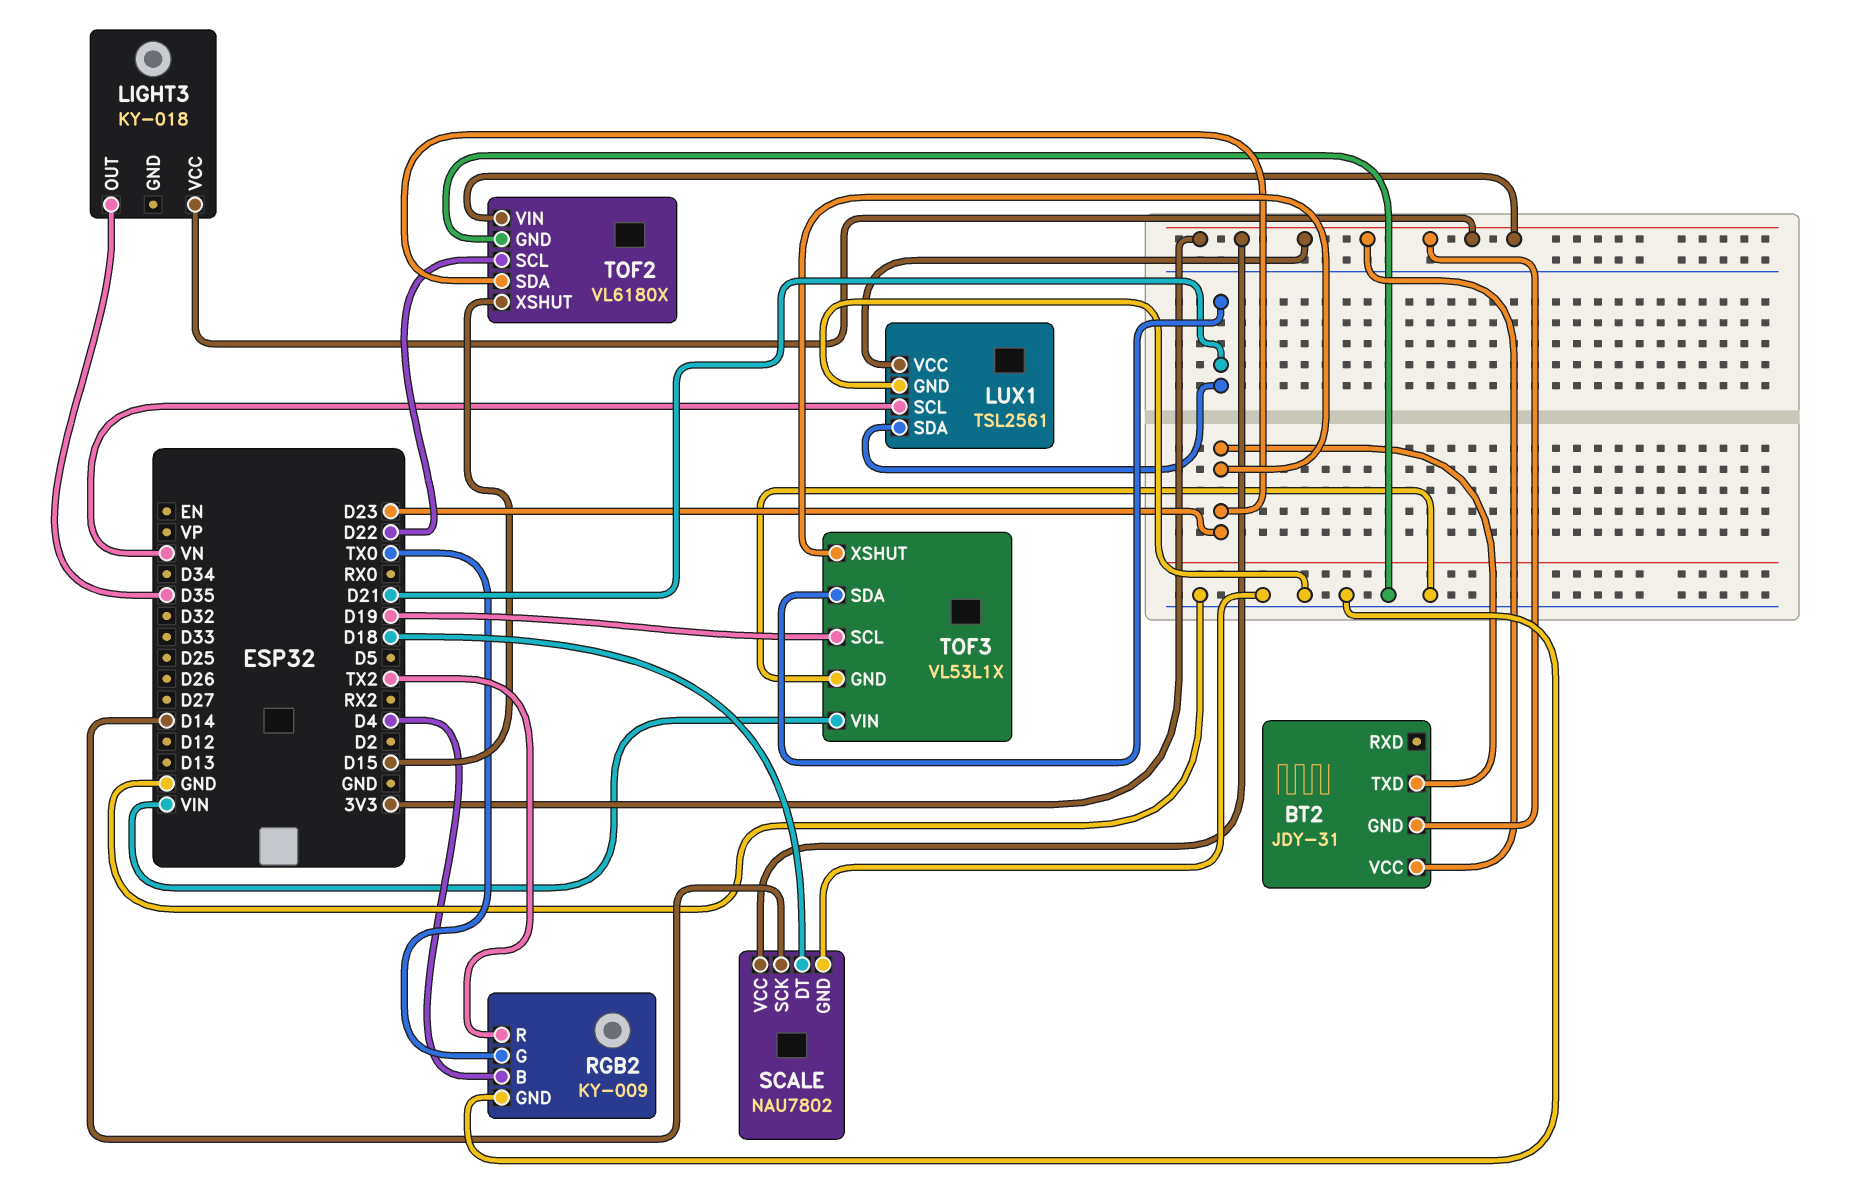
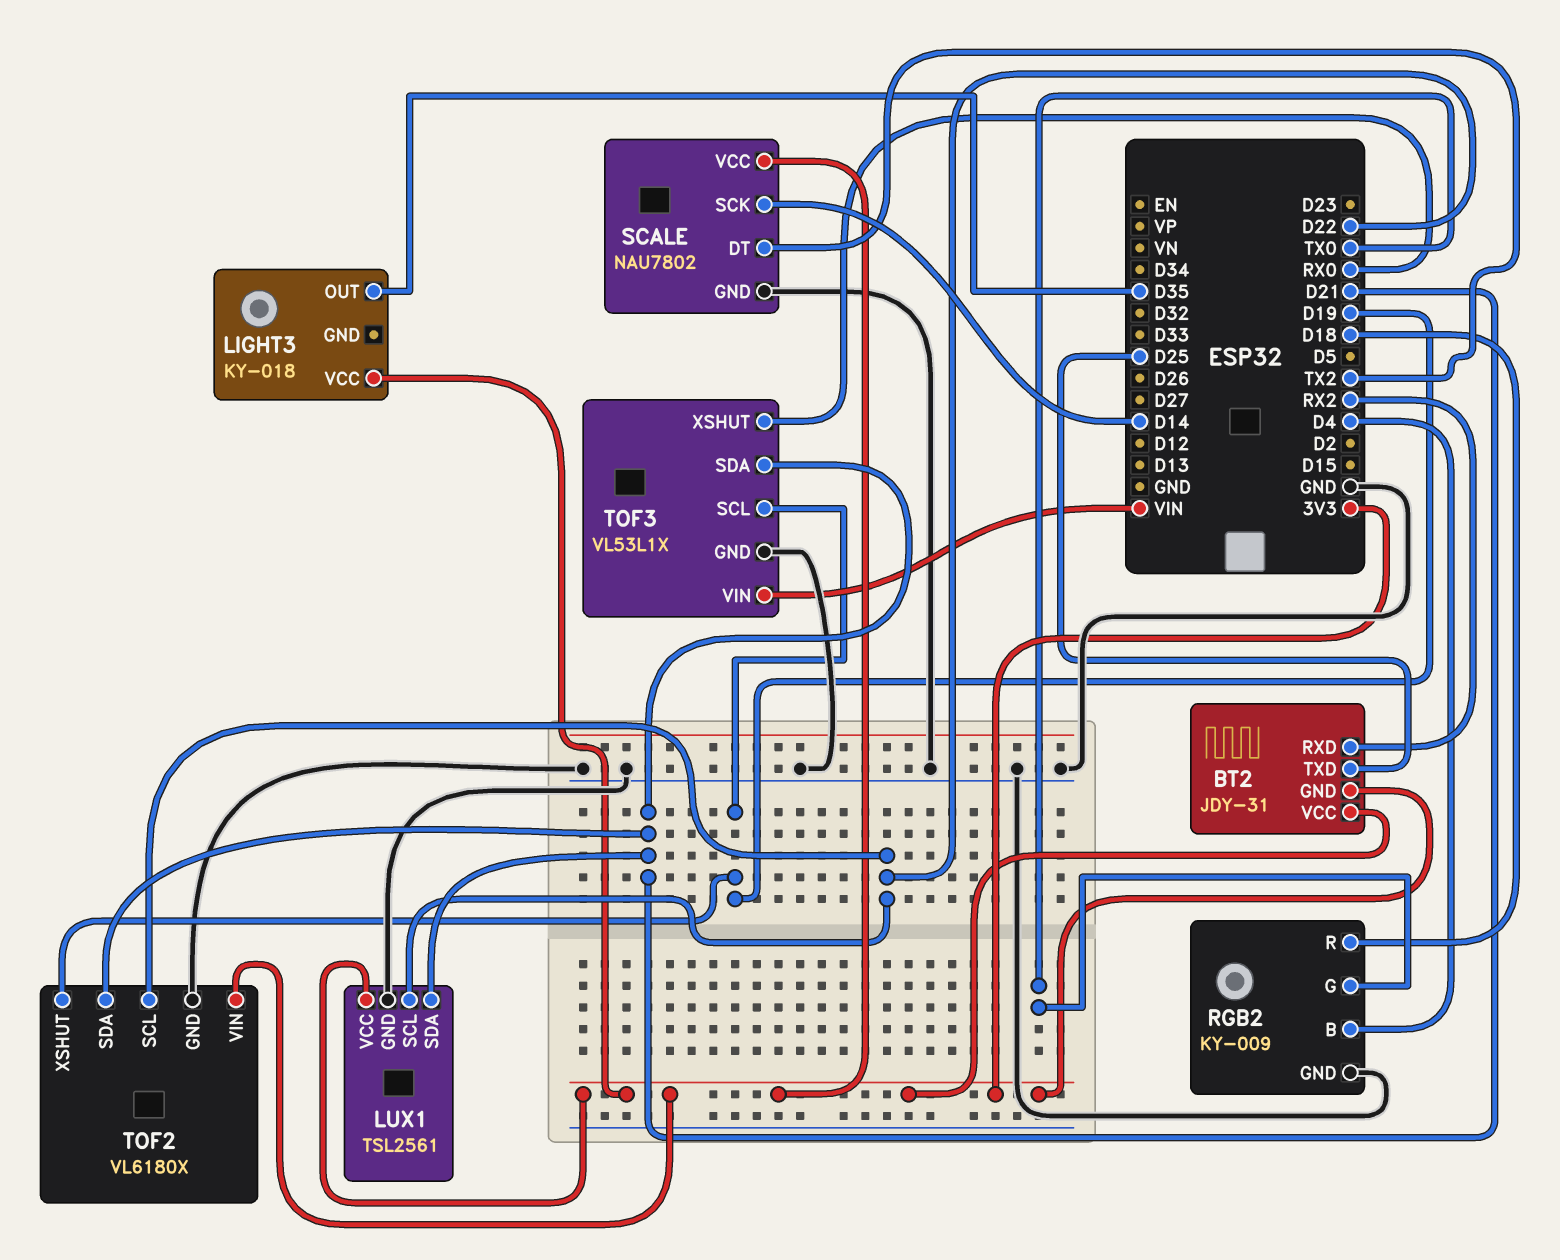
BT2 pin RXD: none -> RX2
BT2 pin TXD: D23 -> D25
LUX1 pin SCL: VN -> D22
RGB2 pin R: TX2 -> D18
SCALE pin DT: D18 -> TX2
TOF2 pin SDA: D23 -> D21
TOF2 pin XSHUT: D15 -> D19
TOF3 pin XSHUT: D23 -> RX0

